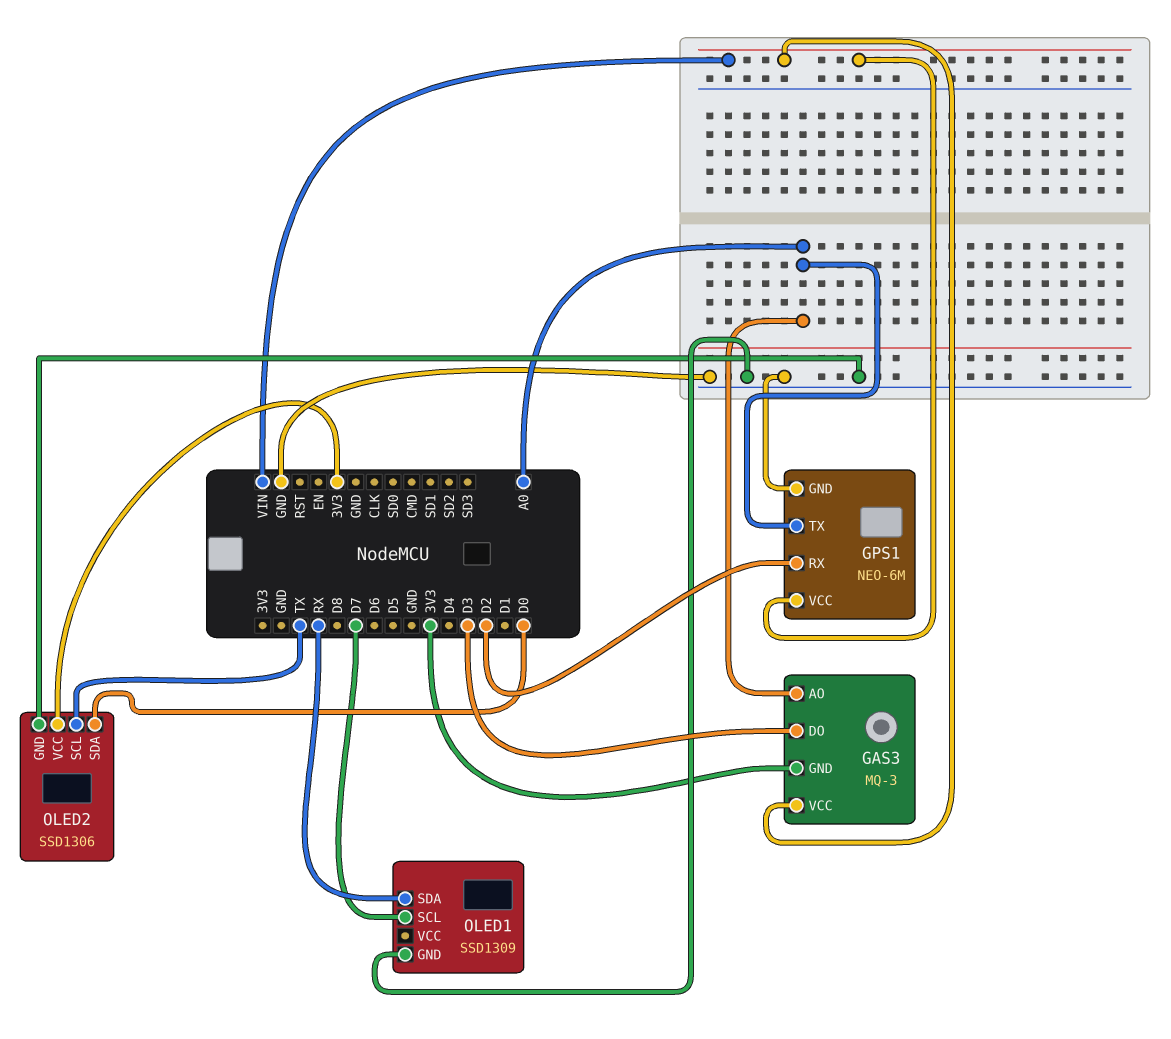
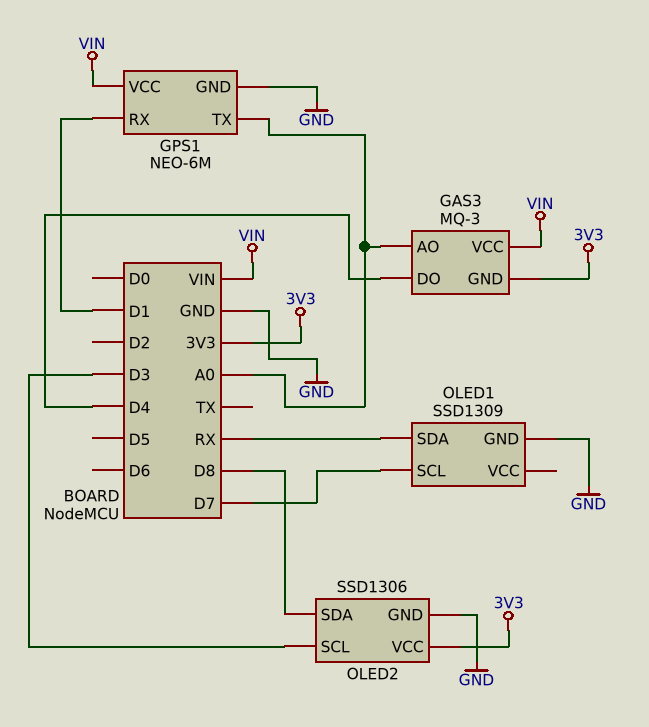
GAS3 pin DO: D3 -> D4
GPS1 pin RX: D2 -> D1
OLED2 pin SCL: TX -> D3
OLED2 pin SDA: D0 -> D8

